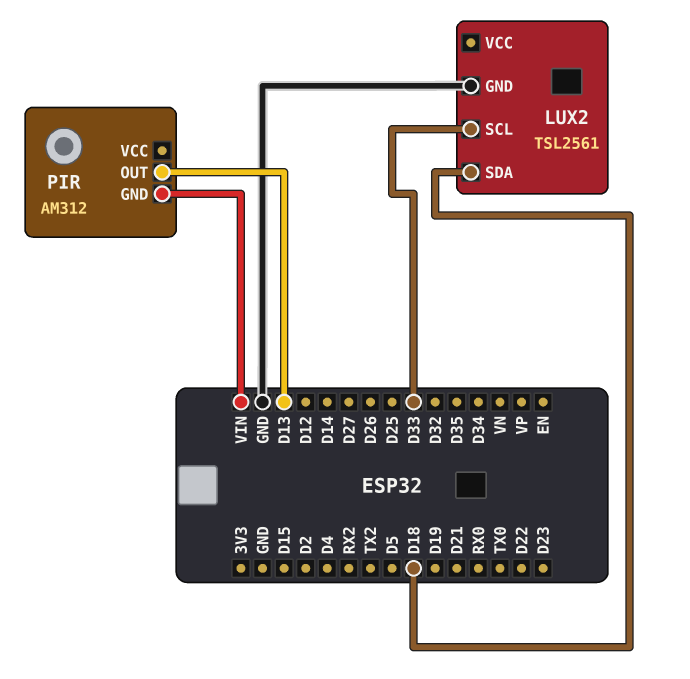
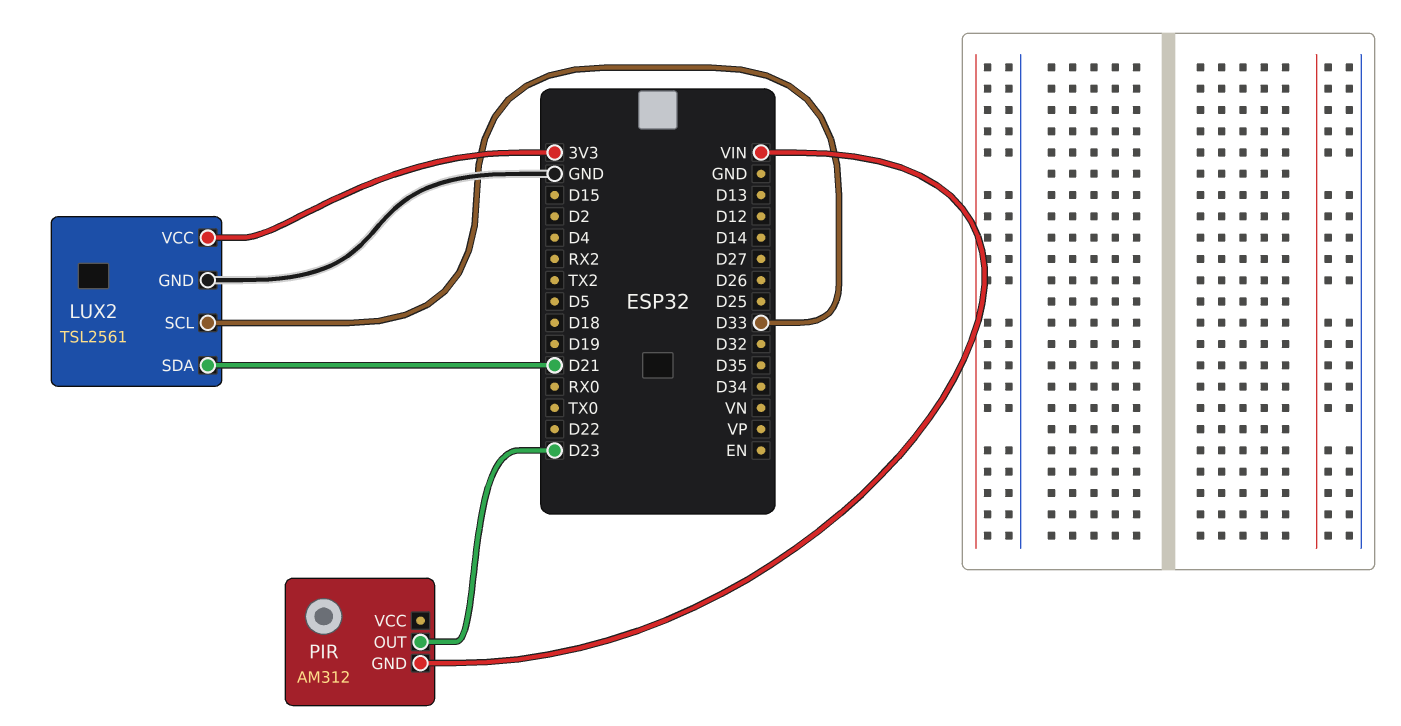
LUX2 pin SDA: D18 -> D21
LUX2 pin VCC: none -> 3V3
PIR pin OUT: D13 -> D23

